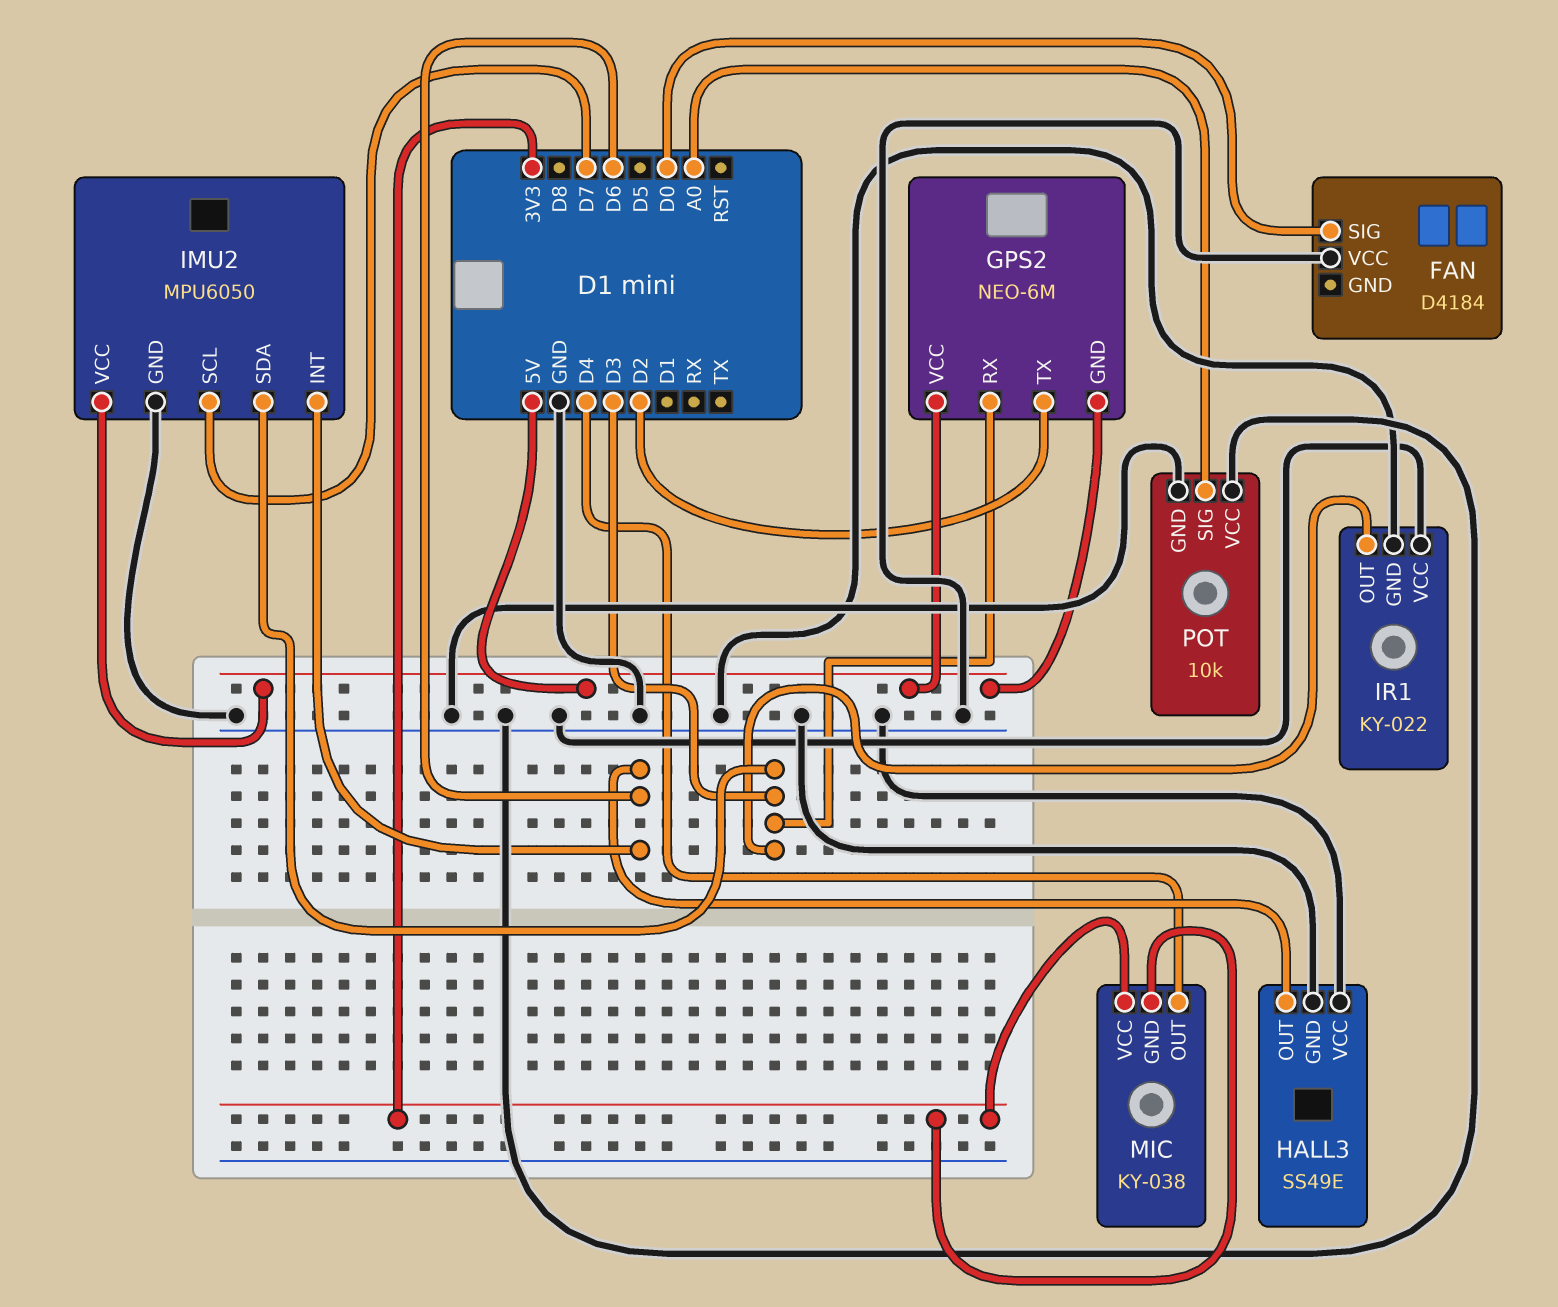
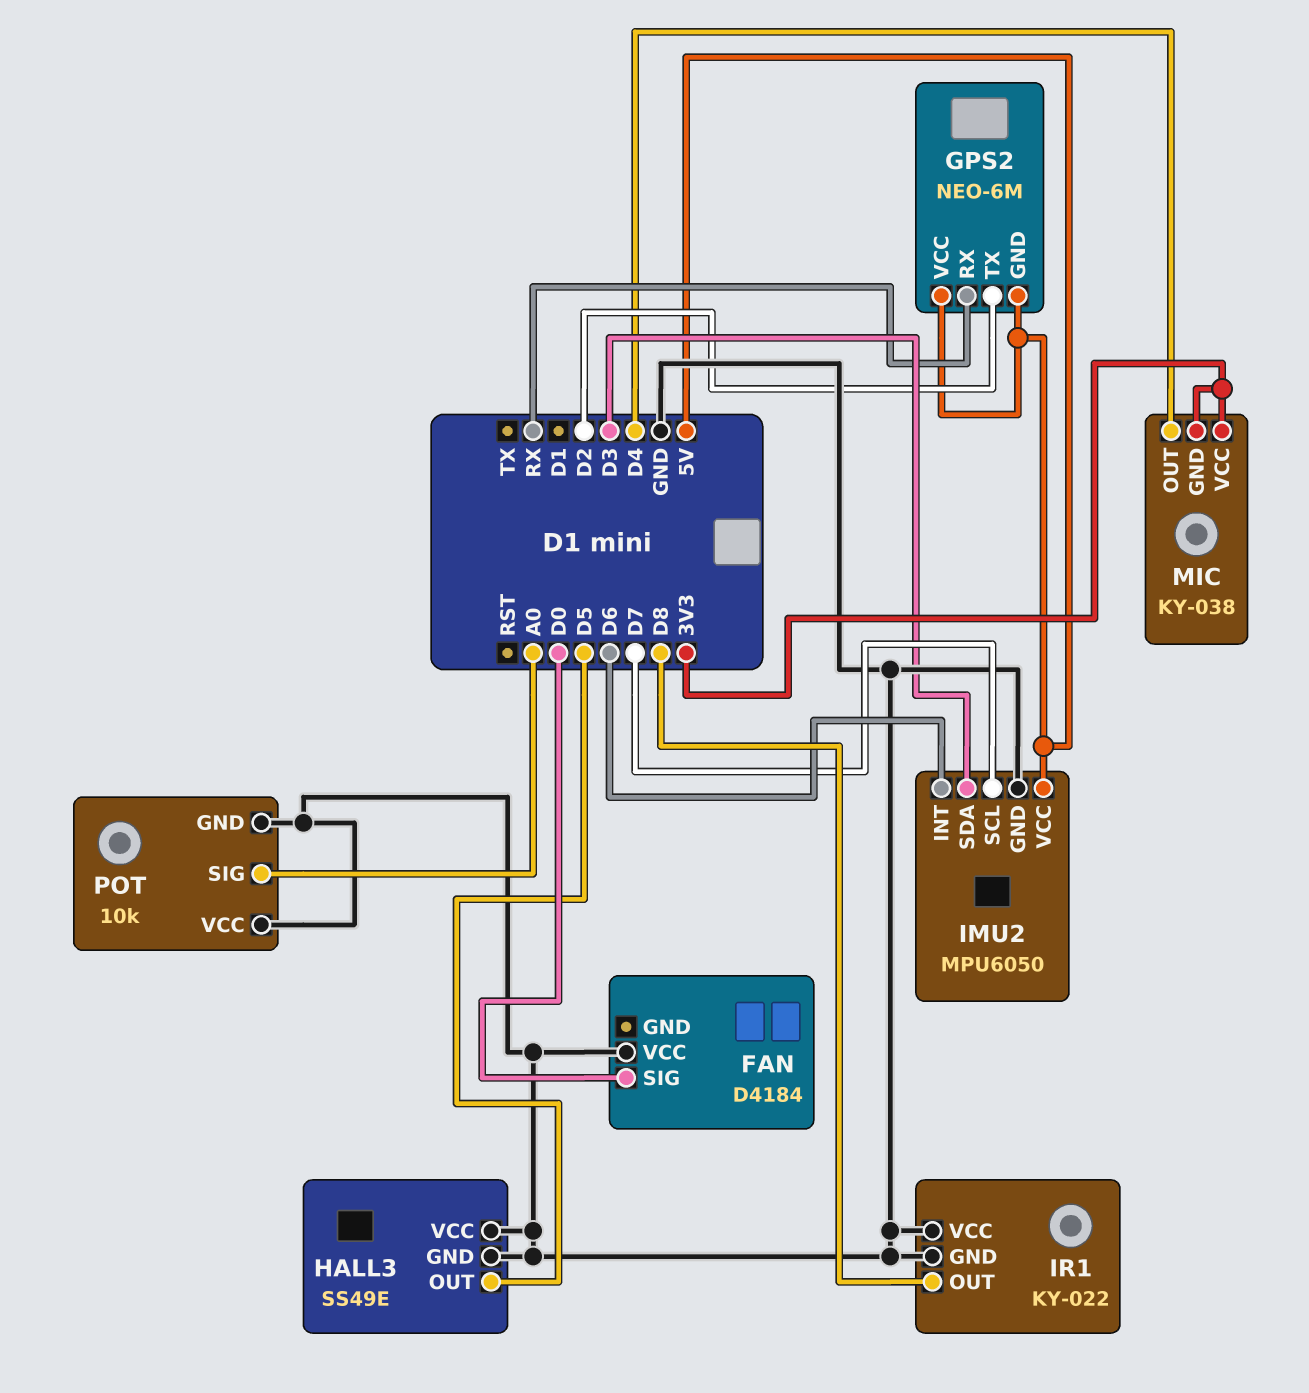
GPS2 pin RX: D3 -> RX
HALL3 pin OUT: D6 -> D5
IR1 pin OUT: D3 -> D8

